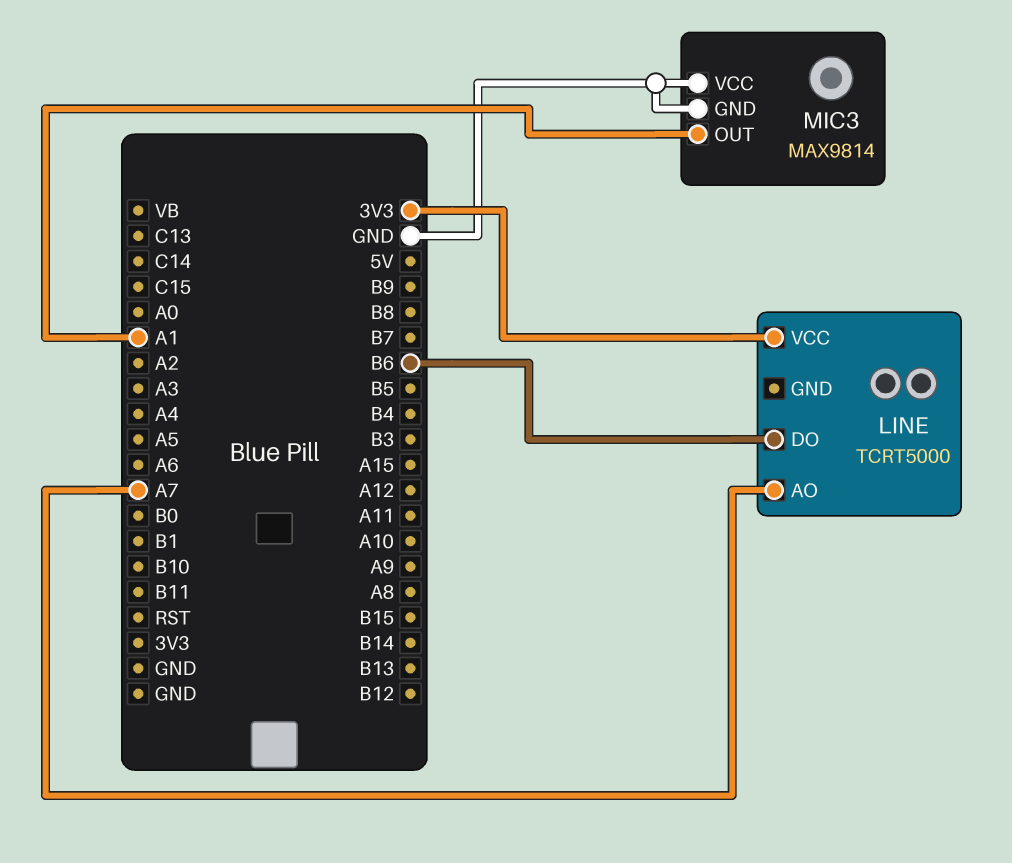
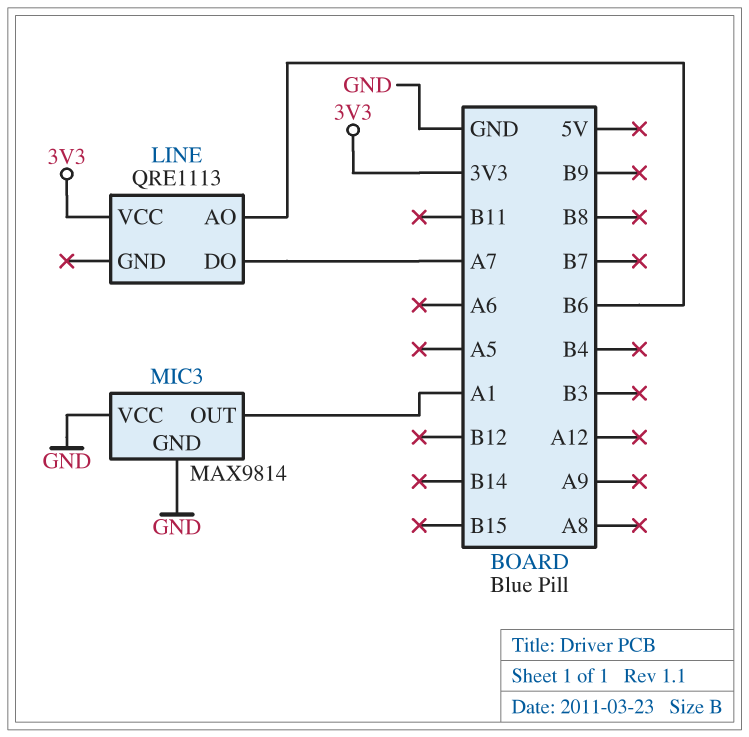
LINE: TCRT5000 -> QRE1113
LINE pin AO: A7 -> B6
LINE pin DO: B6 -> A7

